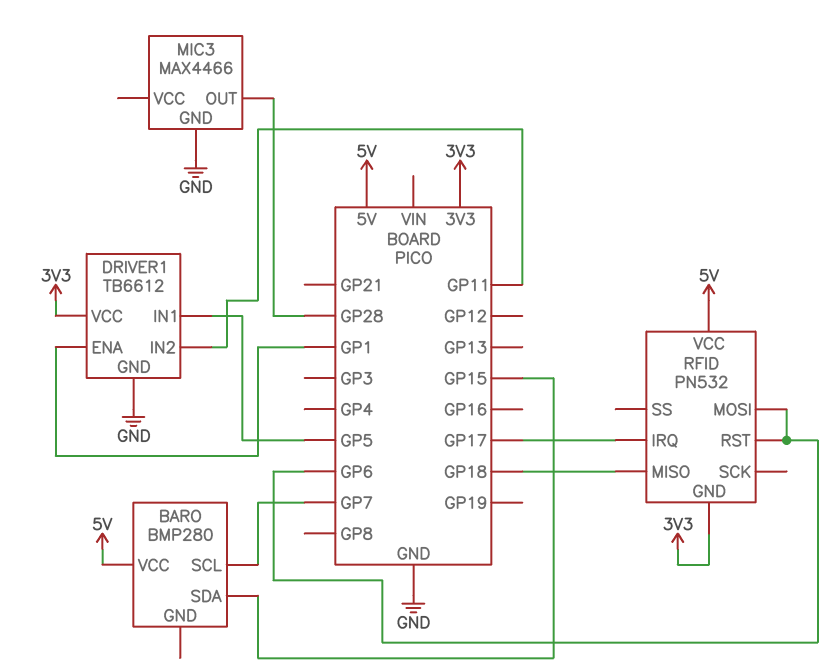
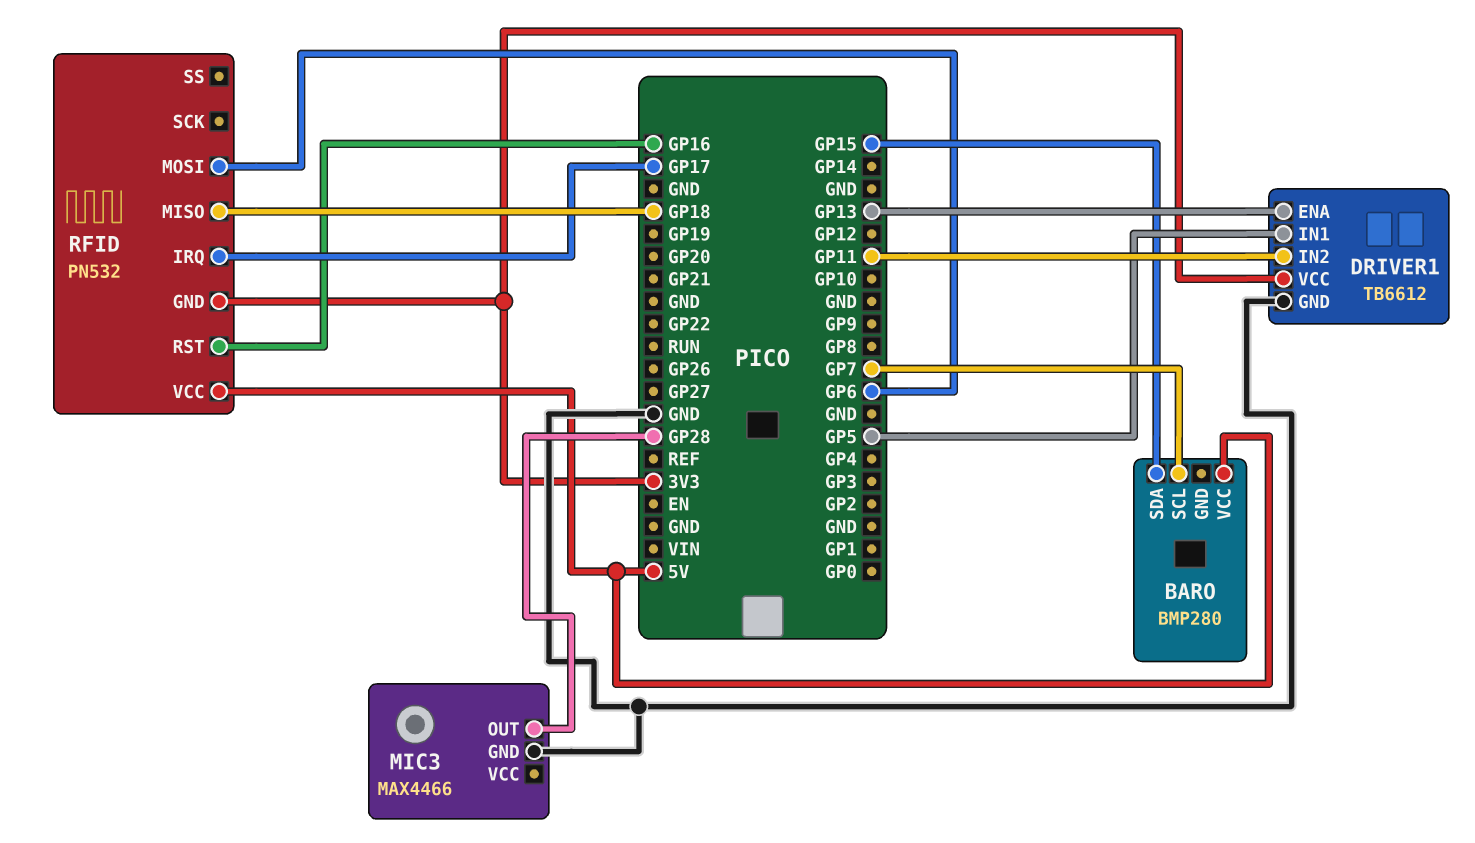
DRIVER1 pin ENA: GP1 -> GP13
RFID pin RST: GP6 -> GP16

